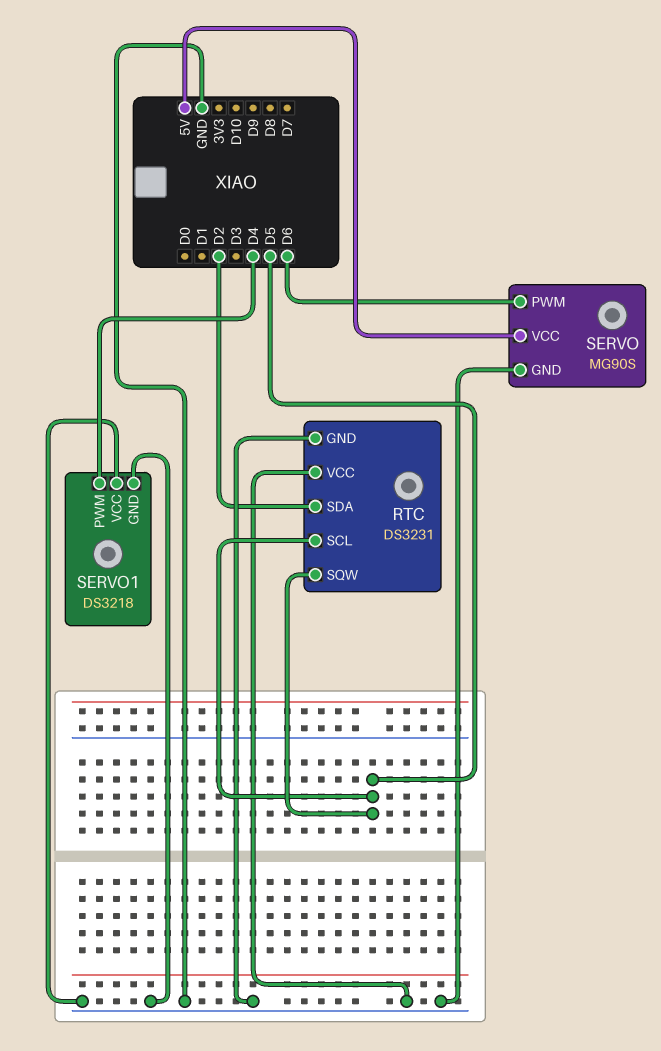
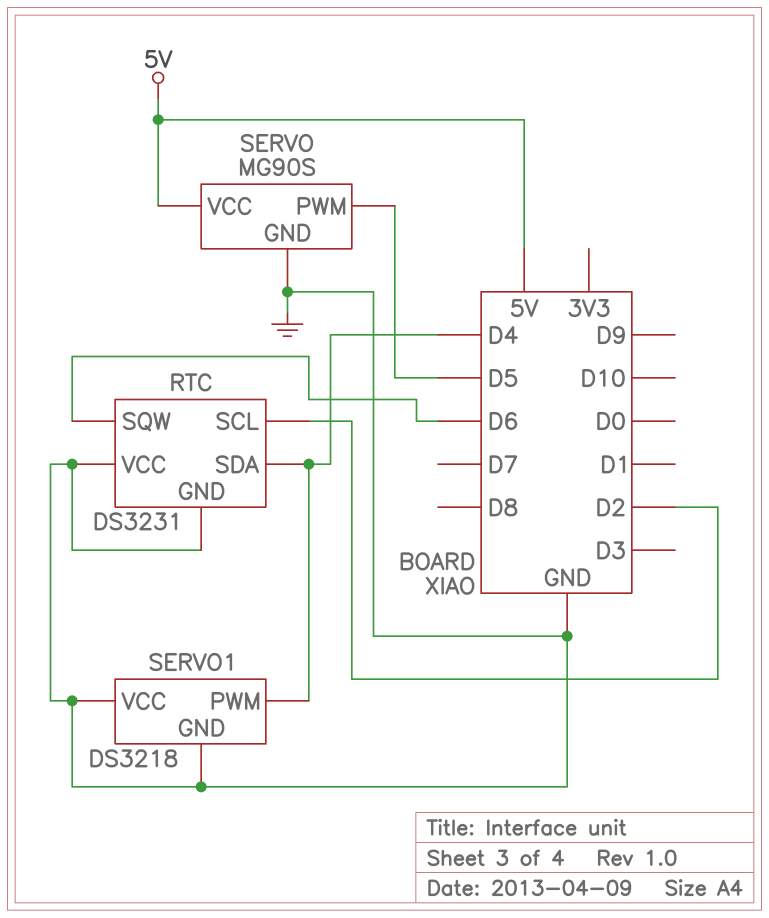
RTC pin SCL: D5 -> D2
RTC pin SDA: D2 -> D4
RTC pin SQW: D5 -> D6
SERVO pin PWM: D6 -> D5

